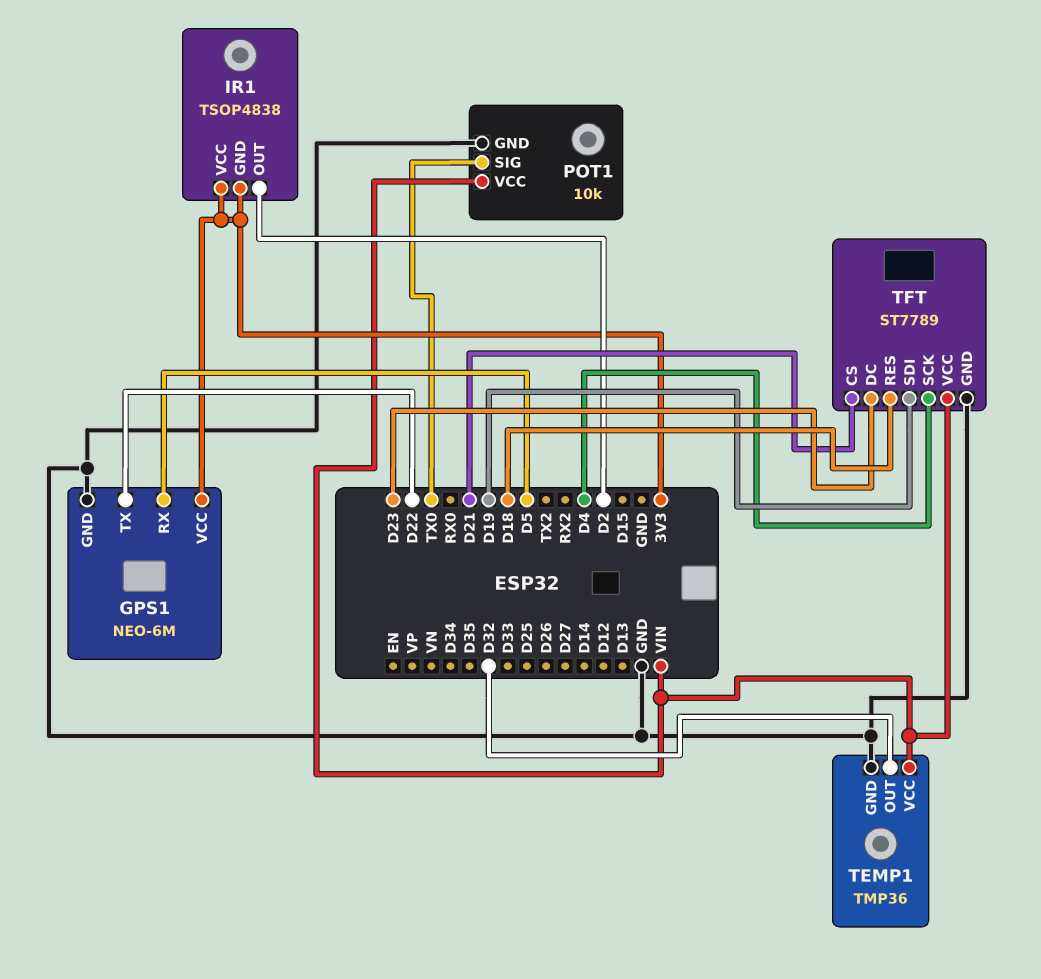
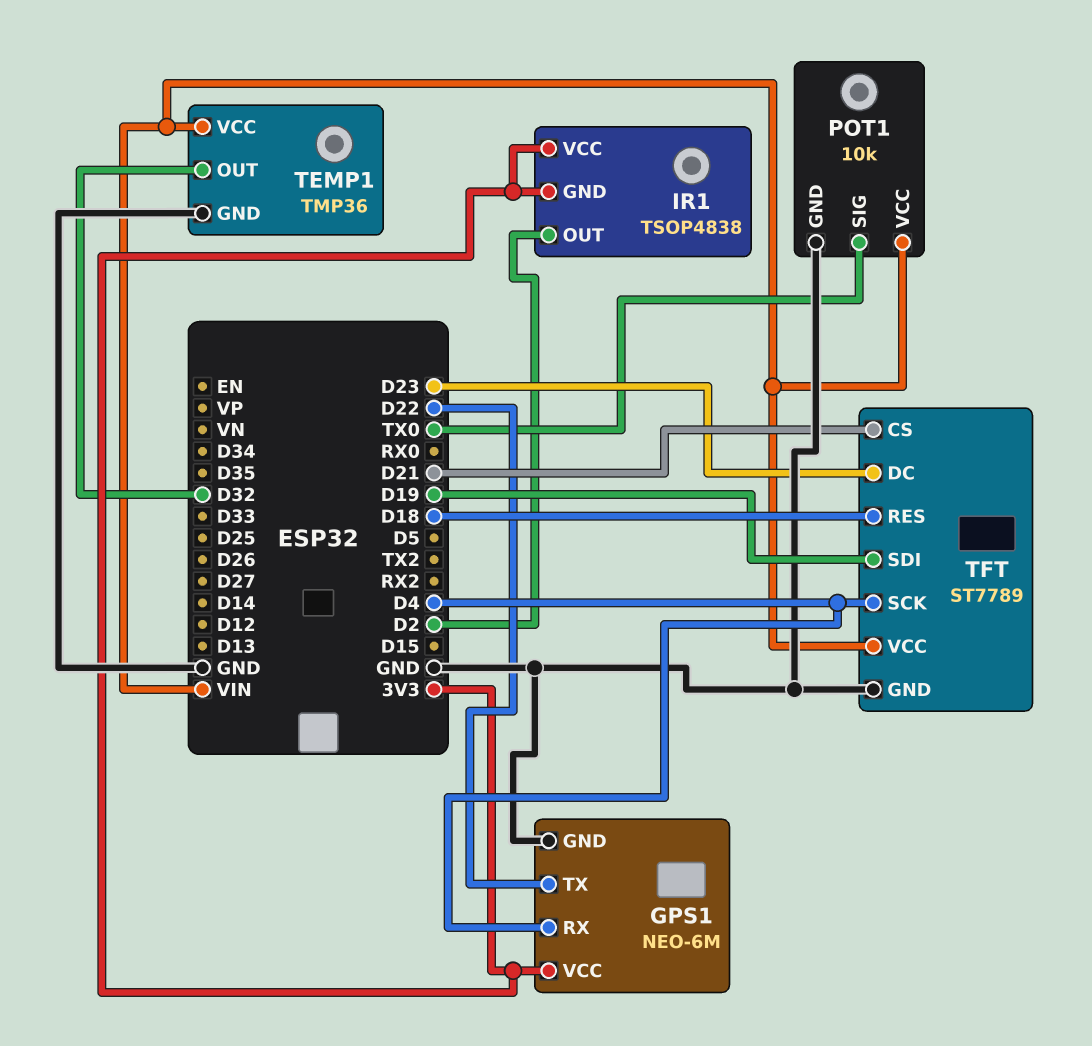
GPS1 pin RX: D5 -> D4

